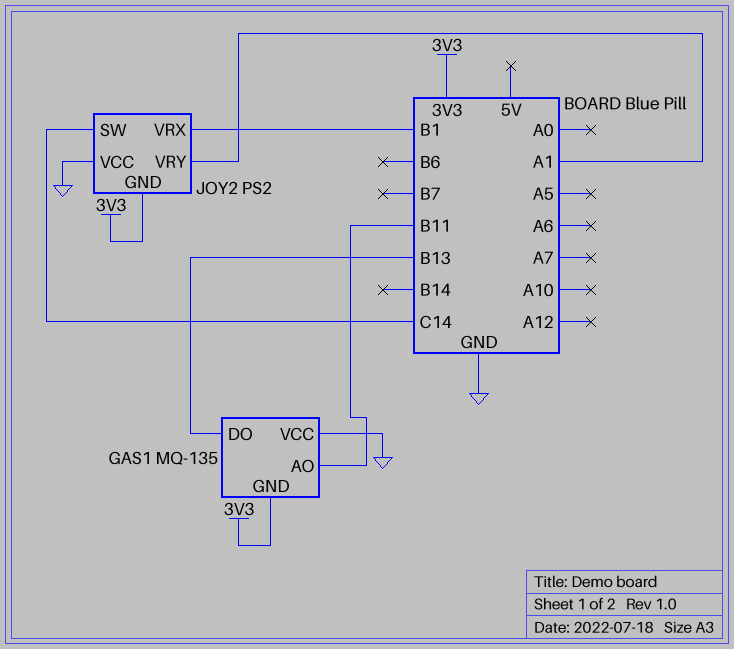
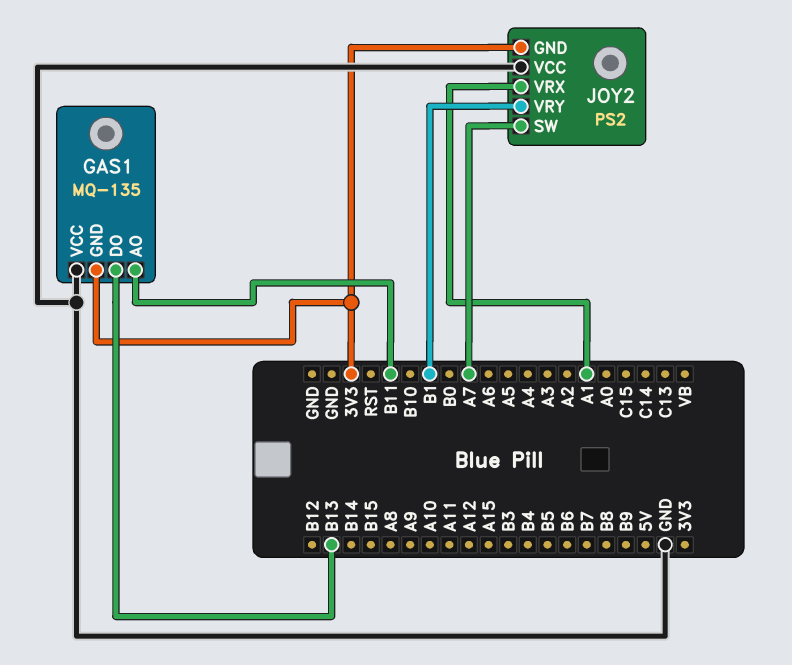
JOY2 pin SW: C14 -> A7
JOY2 pin VRX: B1 -> A1
JOY2 pin VRY: A1 -> B1

